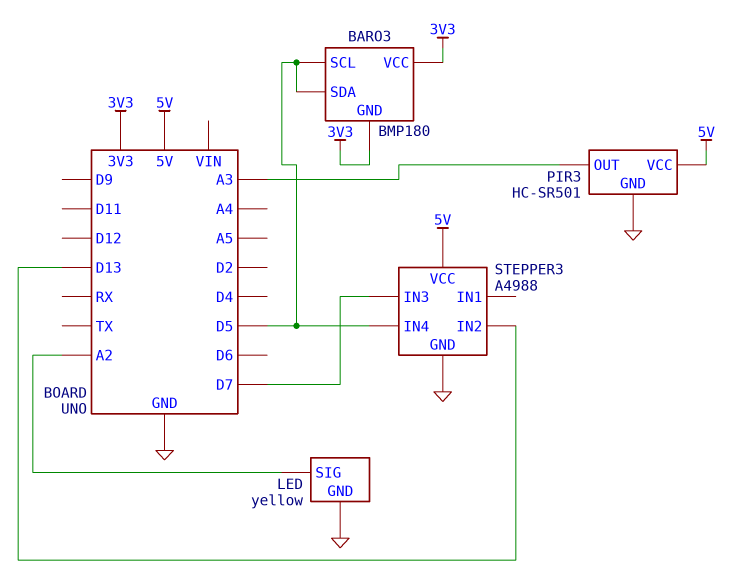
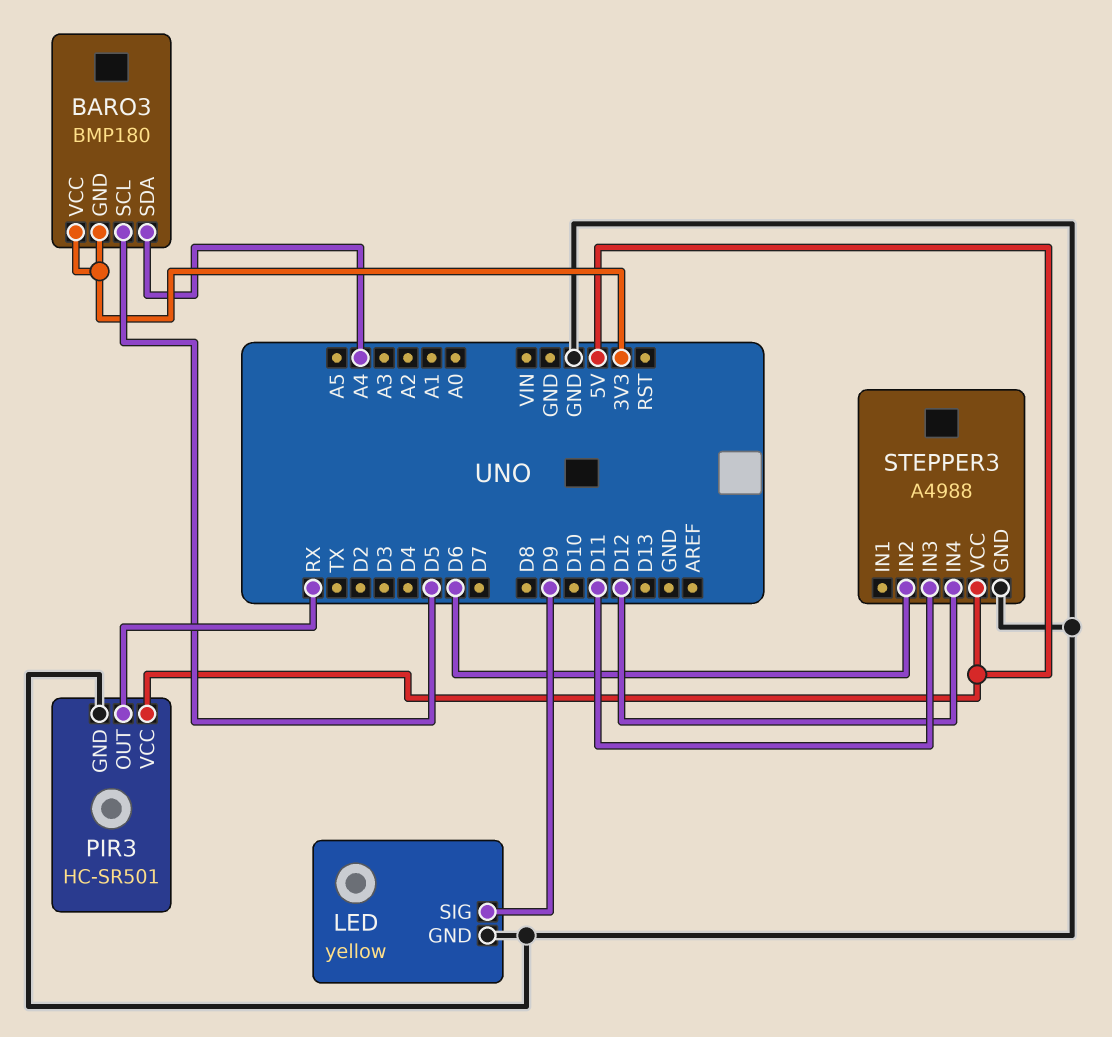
BARO3 pin SDA: D5 -> A4
LED pin SIG: A2 -> D9
PIR3 pin OUT: A3 -> RX
STEPPER3 pin IN2: D13 -> D6
STEPPER3 pin IN3: D7 -> D11
STEPPER3 pin IN4: D5 -> D12

